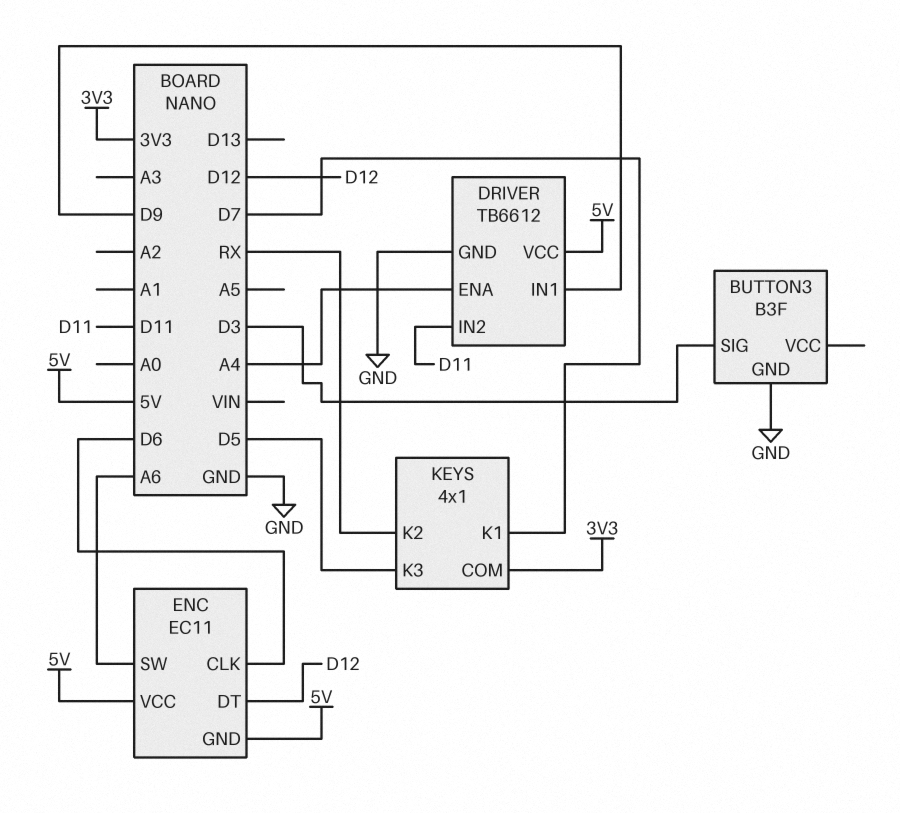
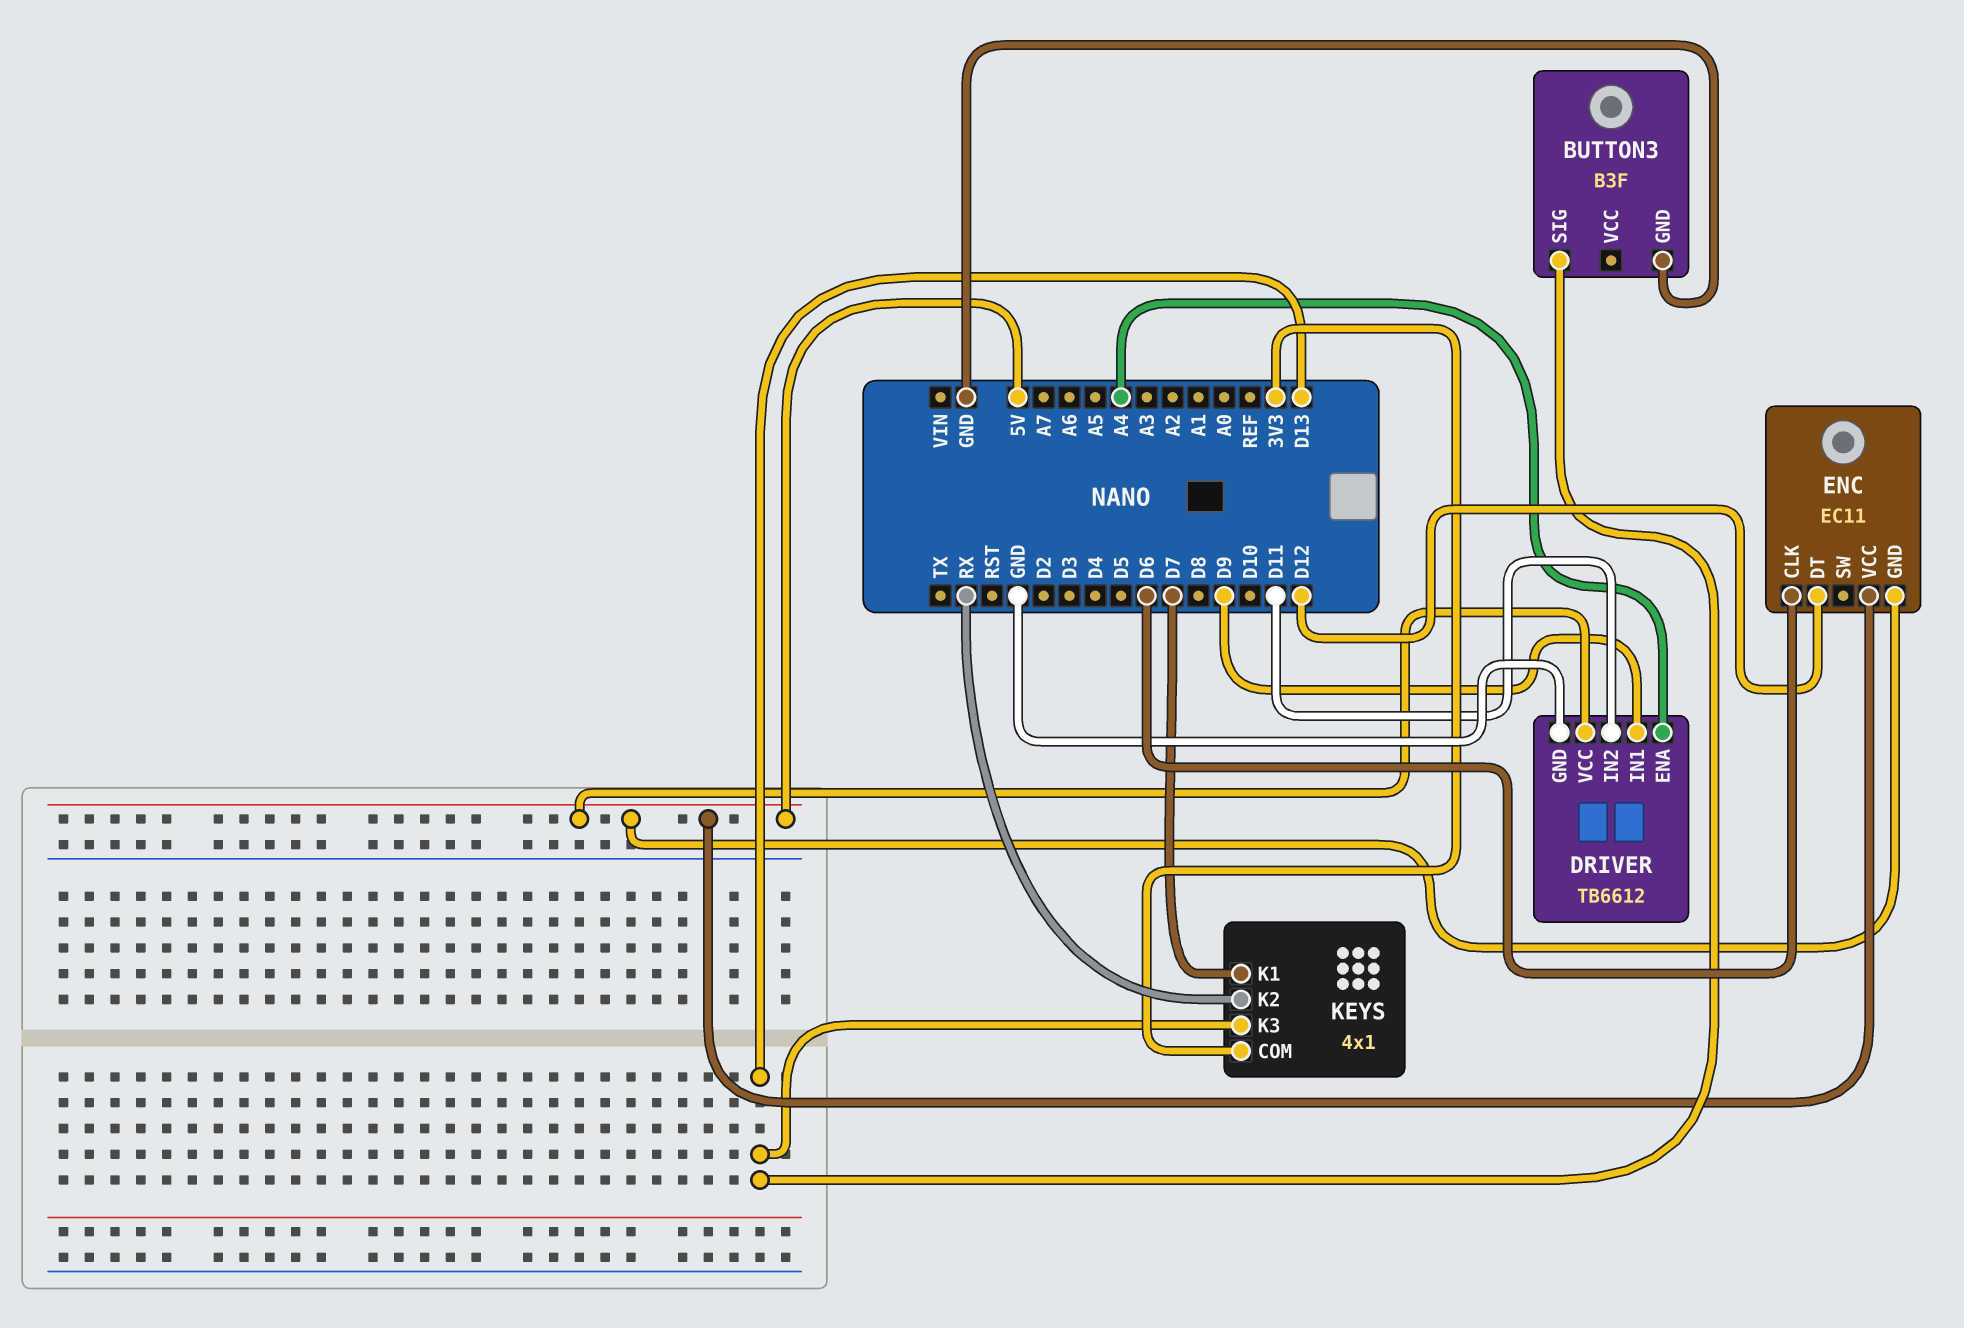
BUTTON3 pin SIG: D3 -> D13
ENC pin SW: A6 -> none
KEYS pin K3: D5 -> D13

